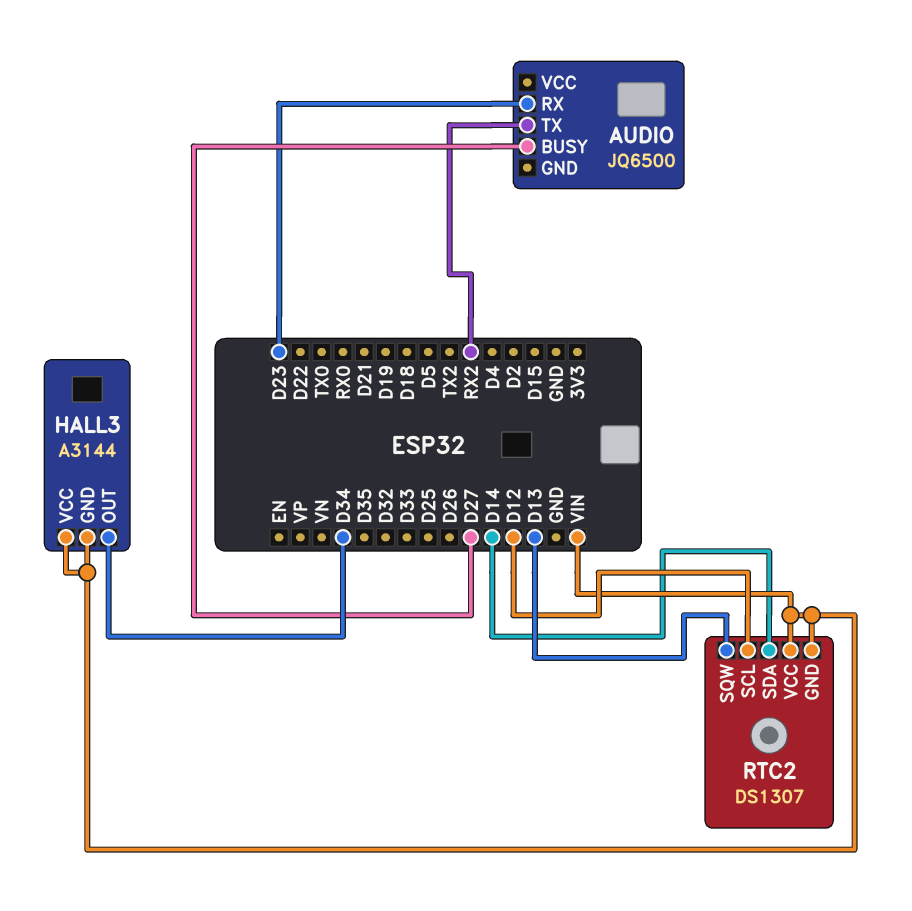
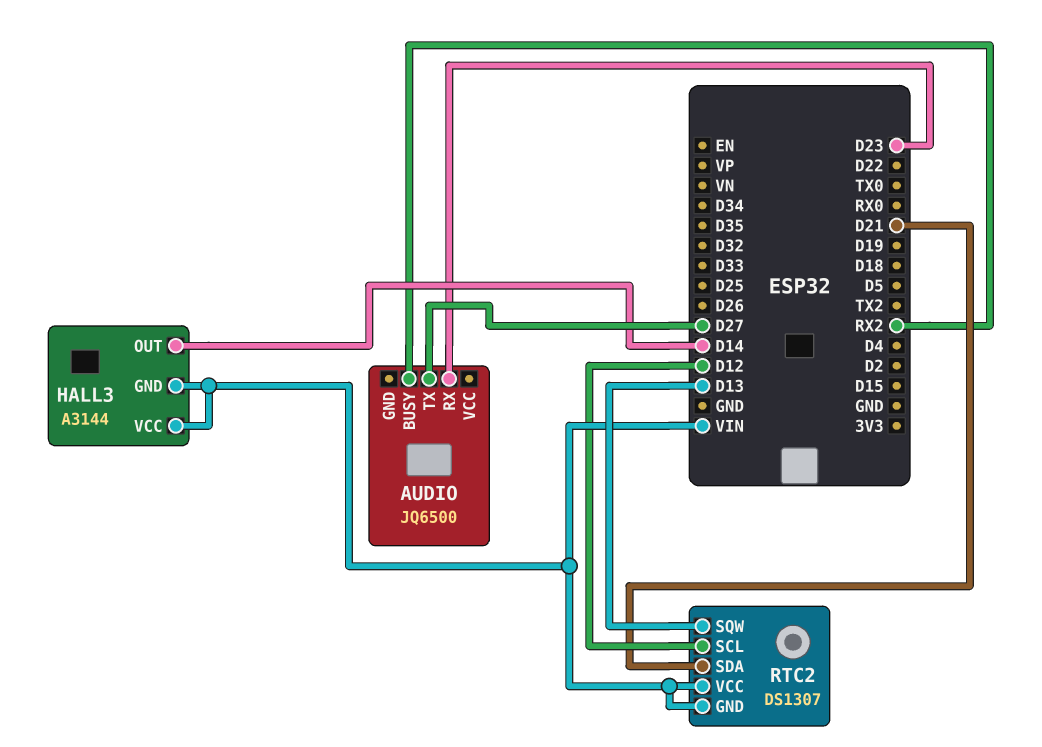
AUDIO pin BUSY: D27 -> RX2
AUDIO pin TX: RX2 -> D27
HALL3 pin OUT: D34 -> D14
RTC2 pin SDA: D14 -> D21

